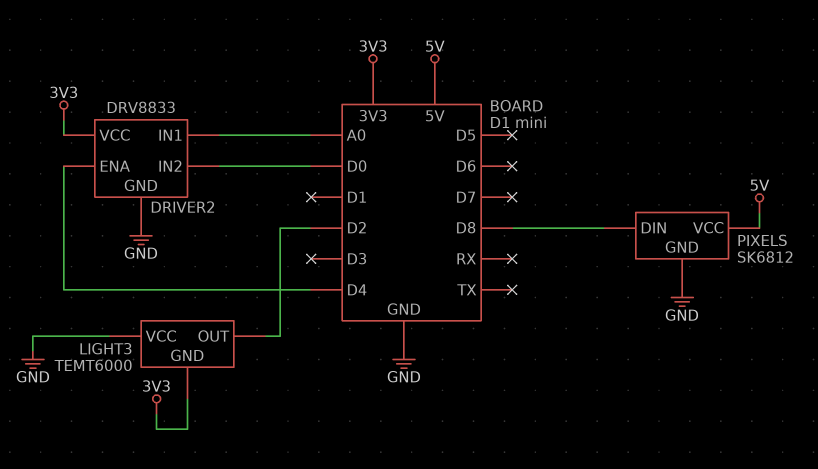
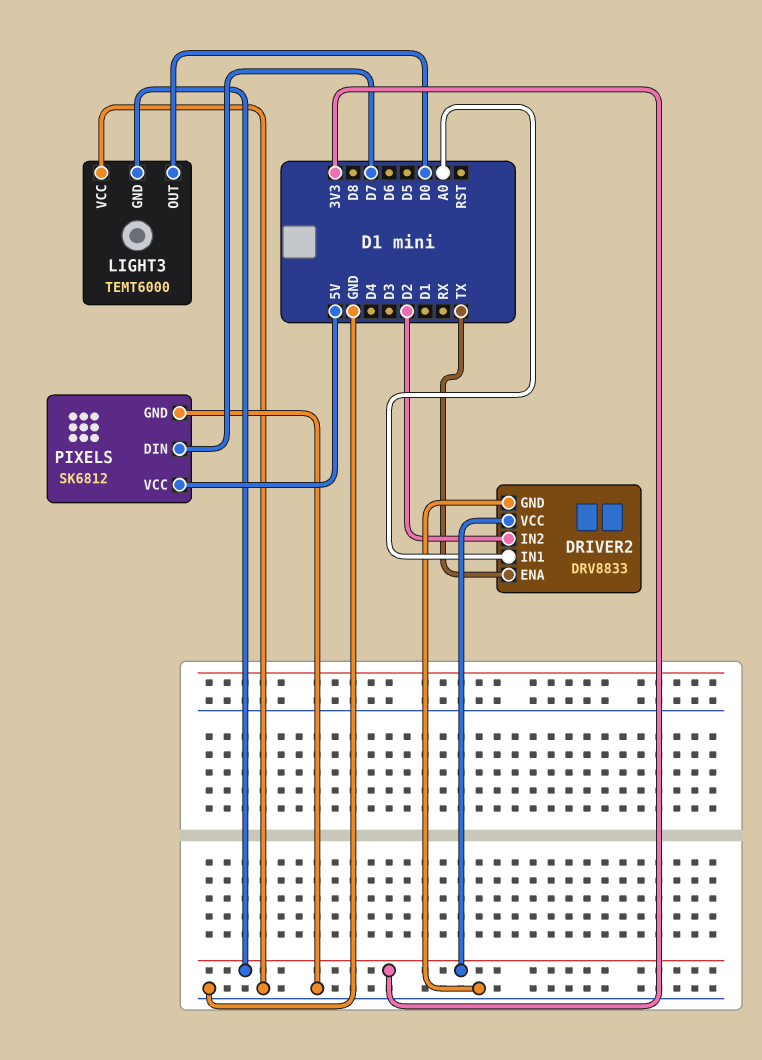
DRIVER2 pin ENA: D4 -> TX
DRIVER2 pin IN2: D0 -> D2
LIGHT3 pin OUT: D2 -> D0
PIXELS pin DIN: D8 -> D7

